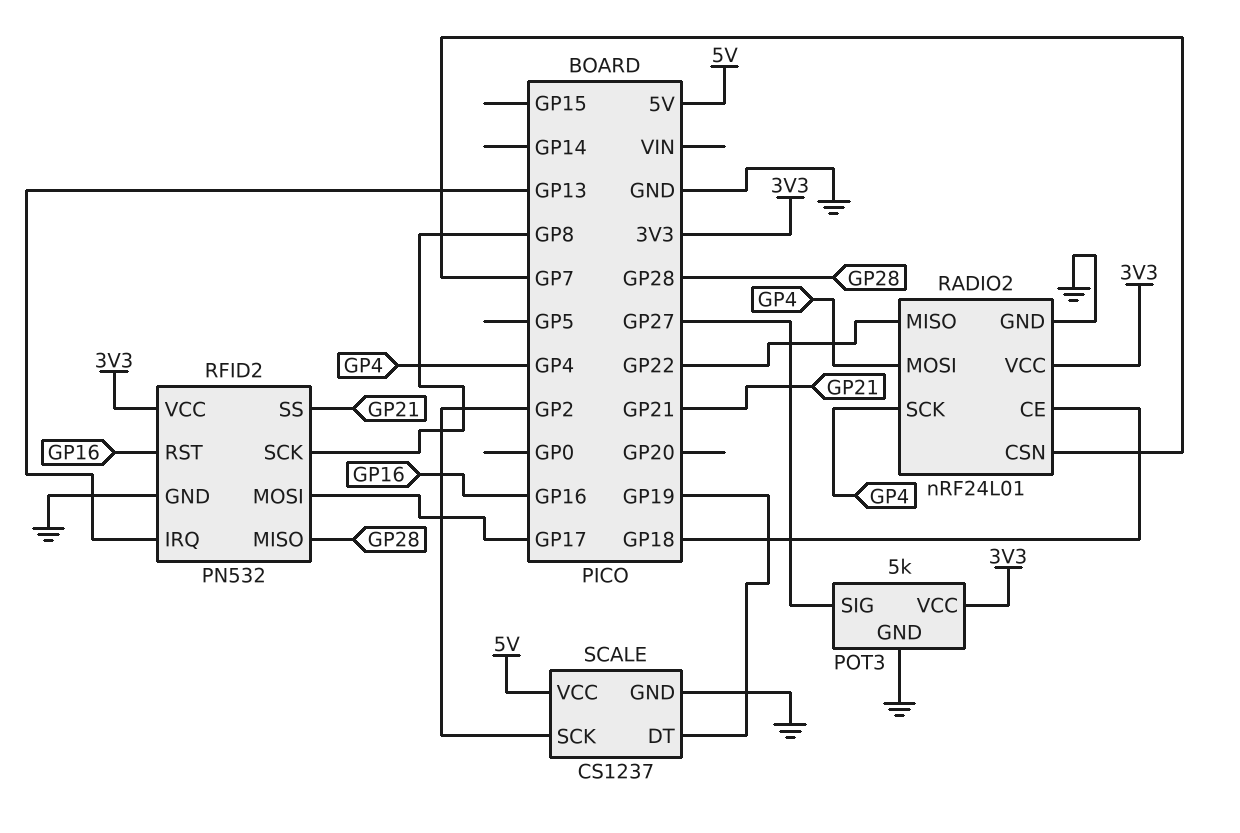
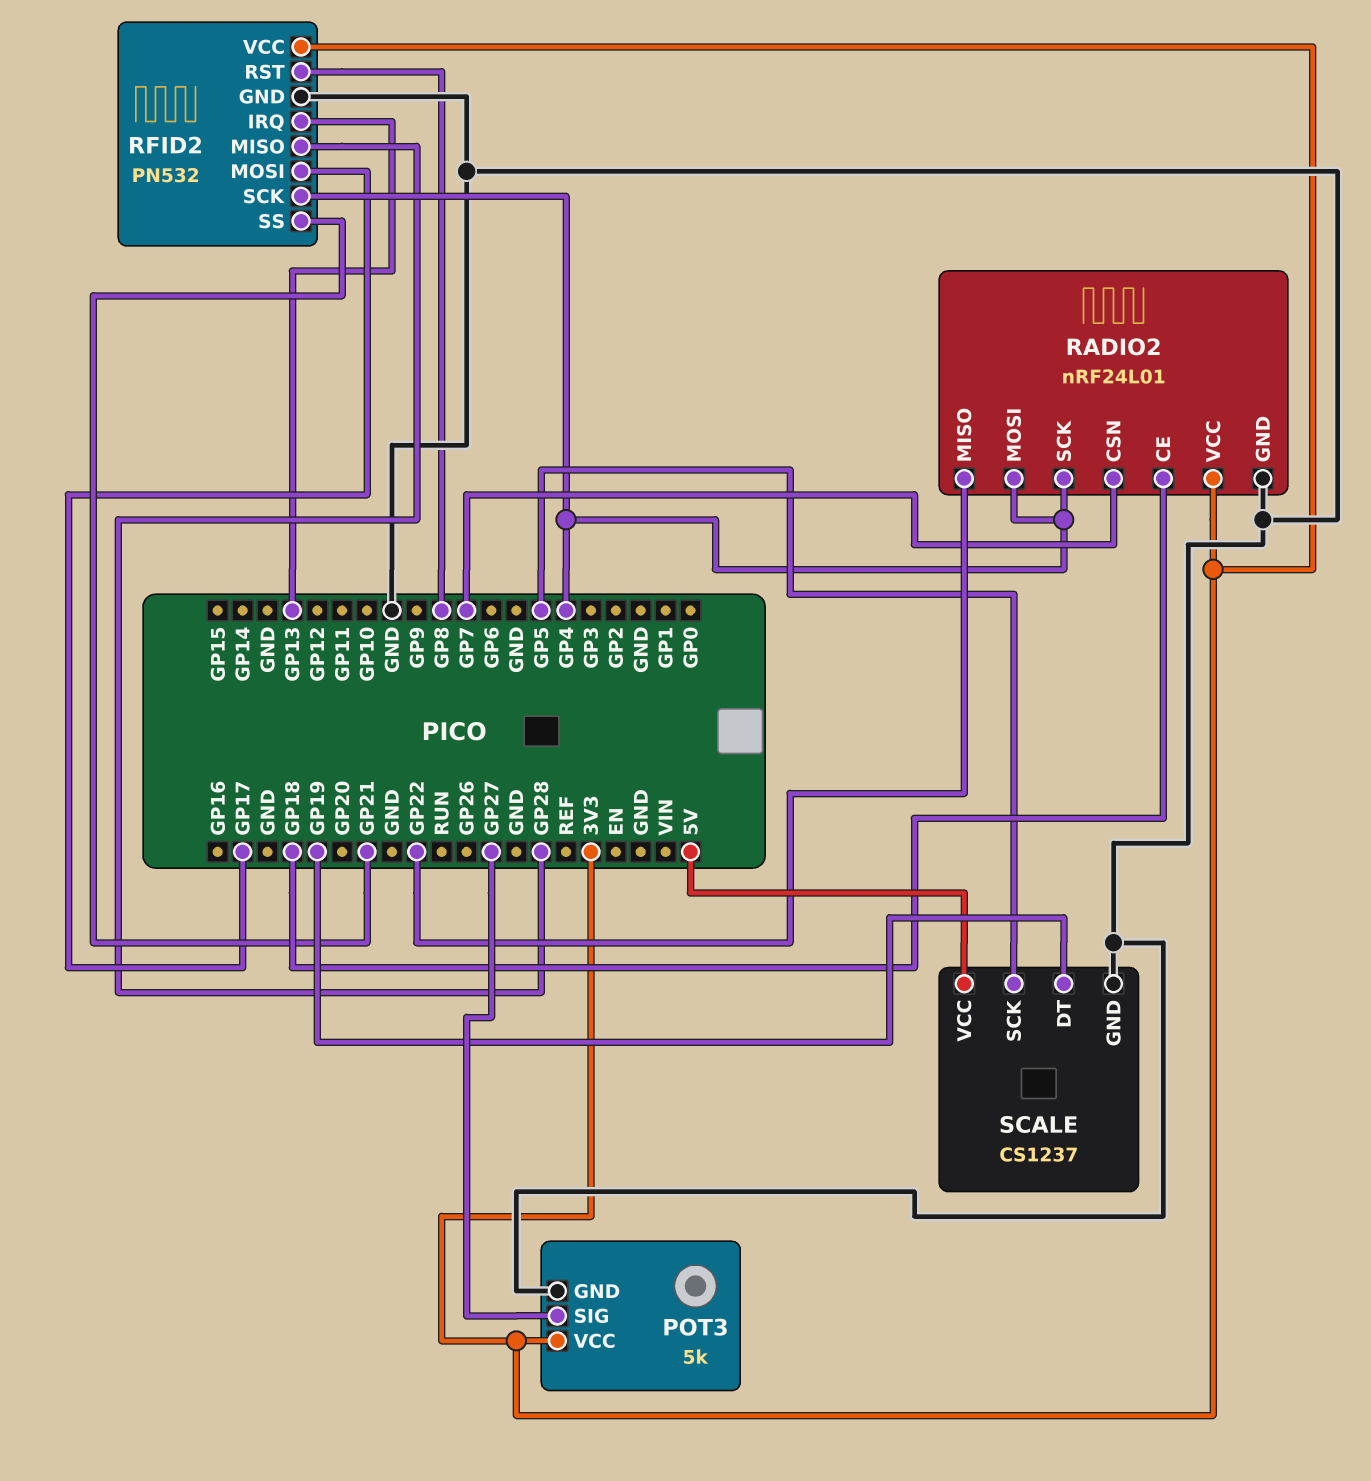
RFID2 pin RST: GP16 -> GP8
RFID2 pin SCK: GP8 -> GP4
SCALE pin SCK: GP2 -> GP5

